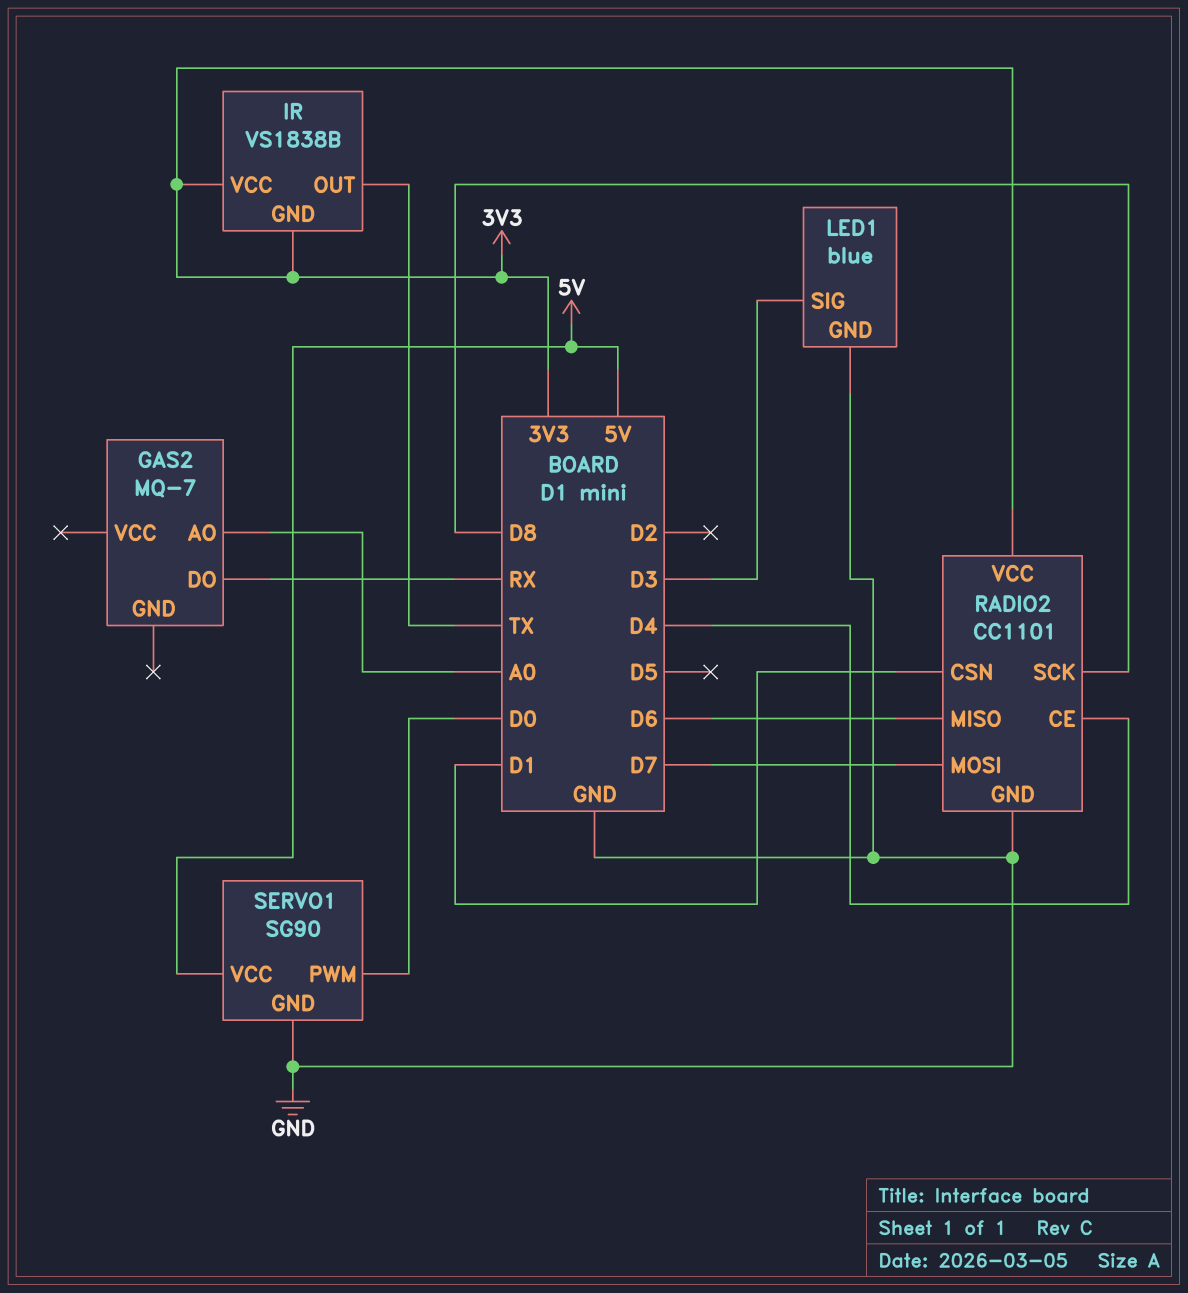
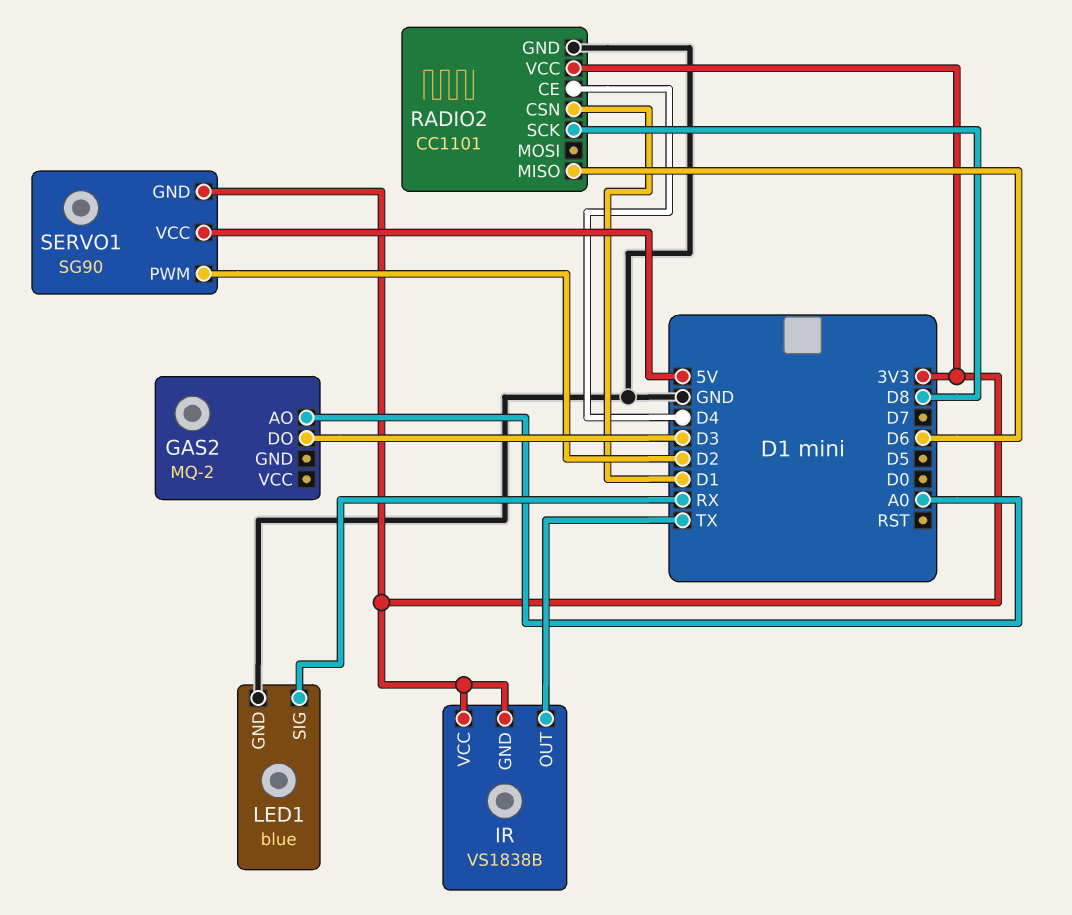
GAS2: MQ-7 -> MQ-2
GAS2 pin DO: RX -> D3
LED1 pin SIG: D3 -> RX
RADIO2 pin MOSI: D7 -> none
SERVO1 pin GND: GND -> 3V3
SERVO1 pin PWM: D0 -> D2

